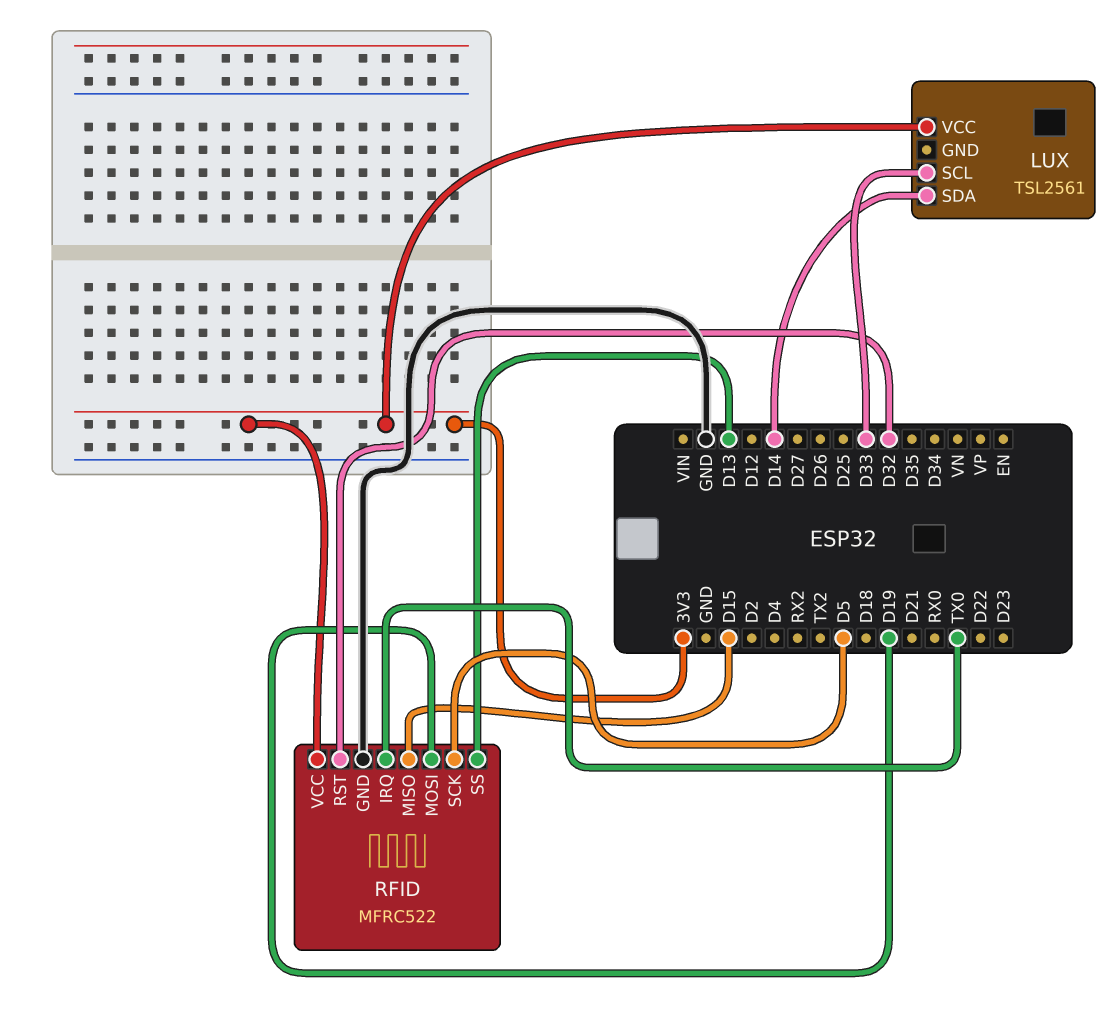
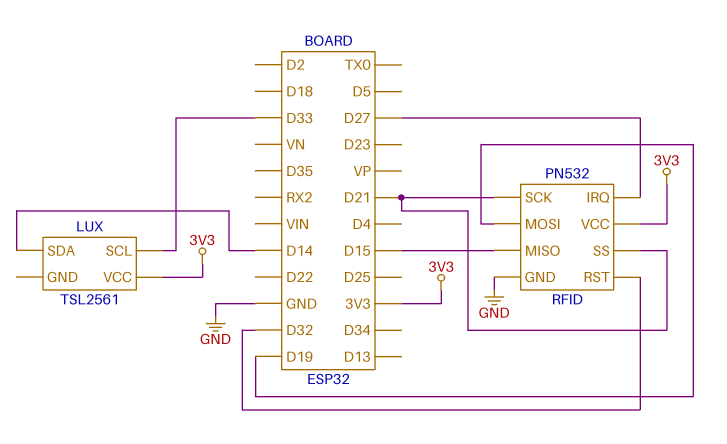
RFID: MFRC522 -> PN532
RFID pin IRQ: TX0 -> D27
RFID pin SCK: D5 -> D21
RFID pin SS: D13 -> D21

